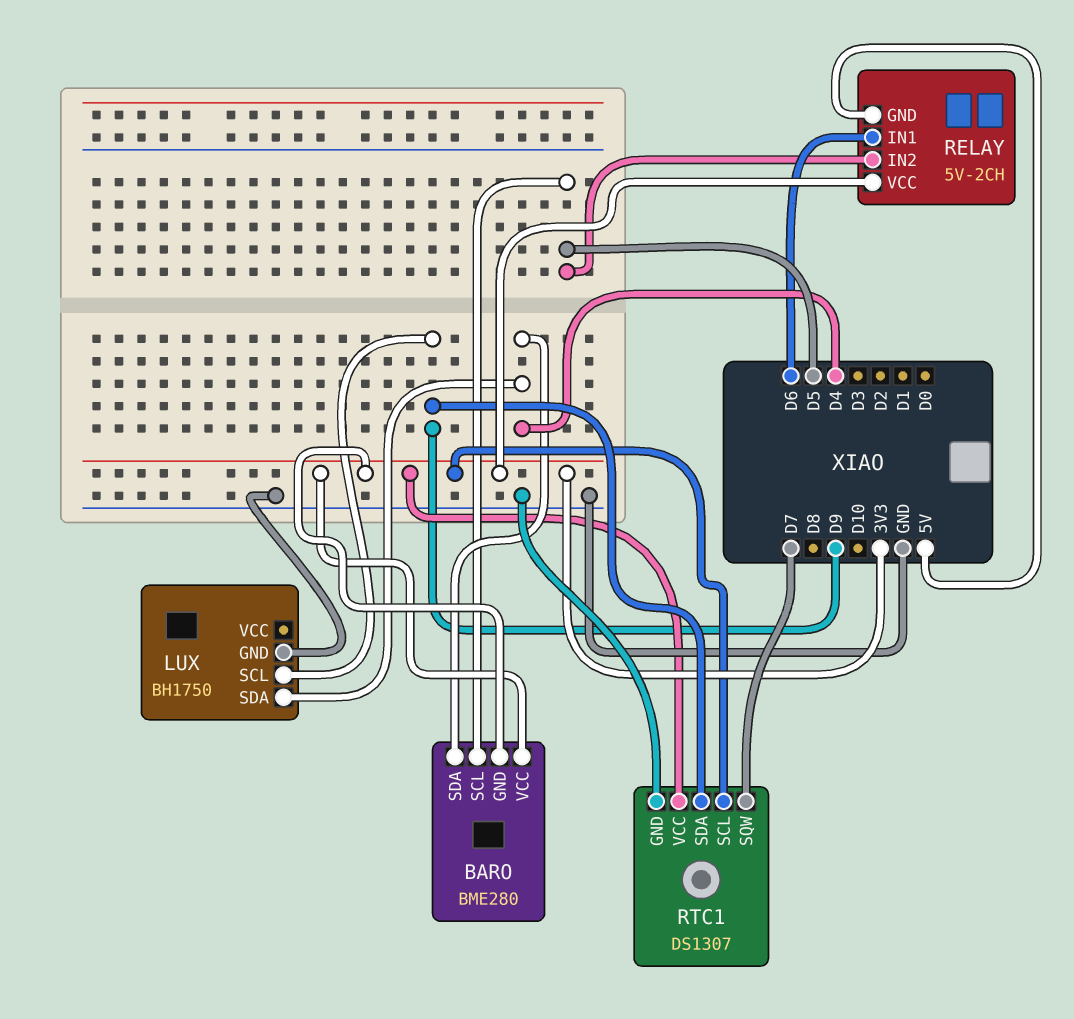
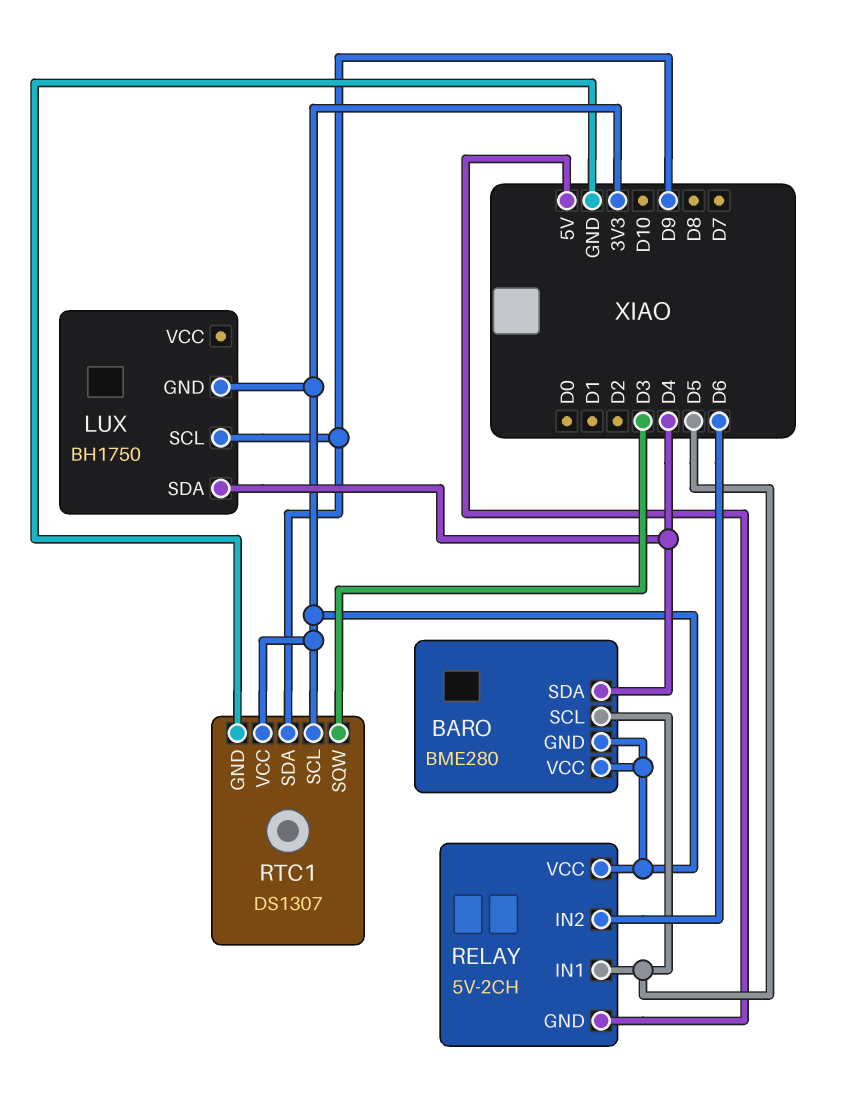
LUX pin GND: GND -> 3V3
RELAY pin IN1: D6 -> D5
RELAY pin IN2: D5 -> D6
RTC1 pin SQW: D7 -> D3

